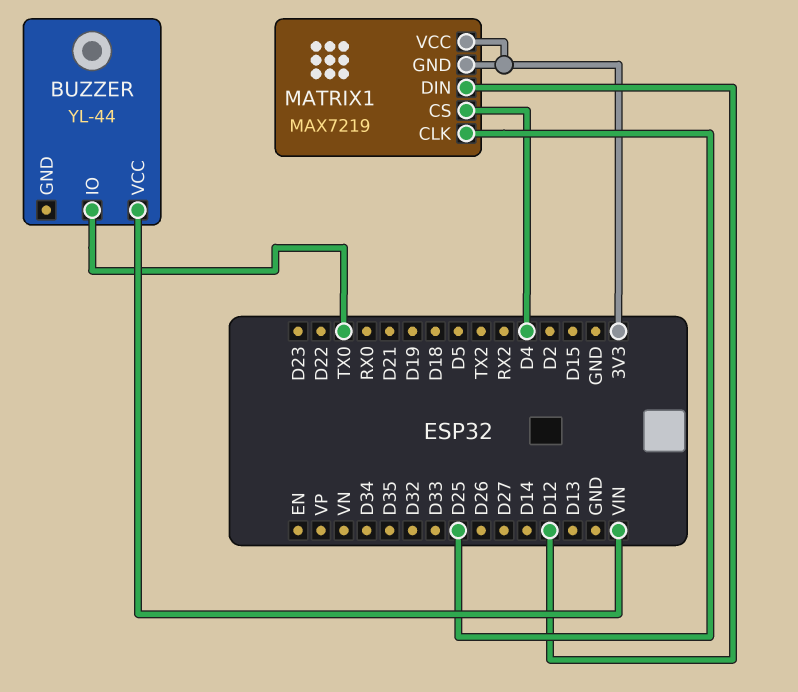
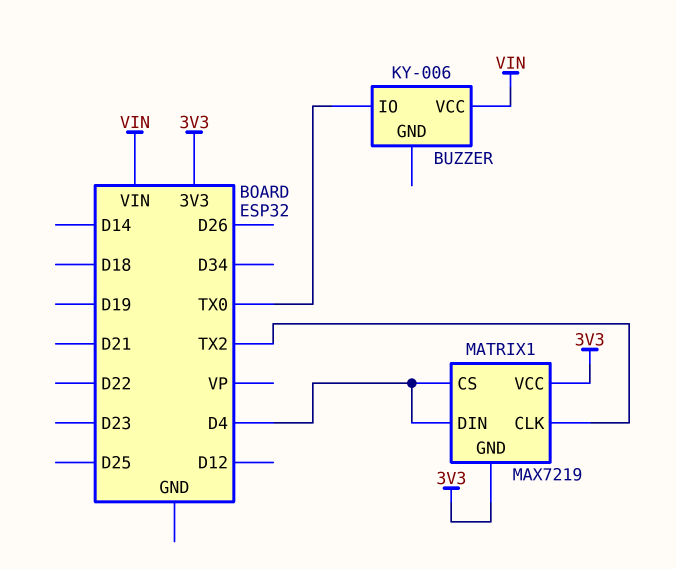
BUZZER: YL-44 -> KY-006
MATRIX1 pin CLK: D25 -> TX2
MATRIX1 pin DIN: D12 -> D4

